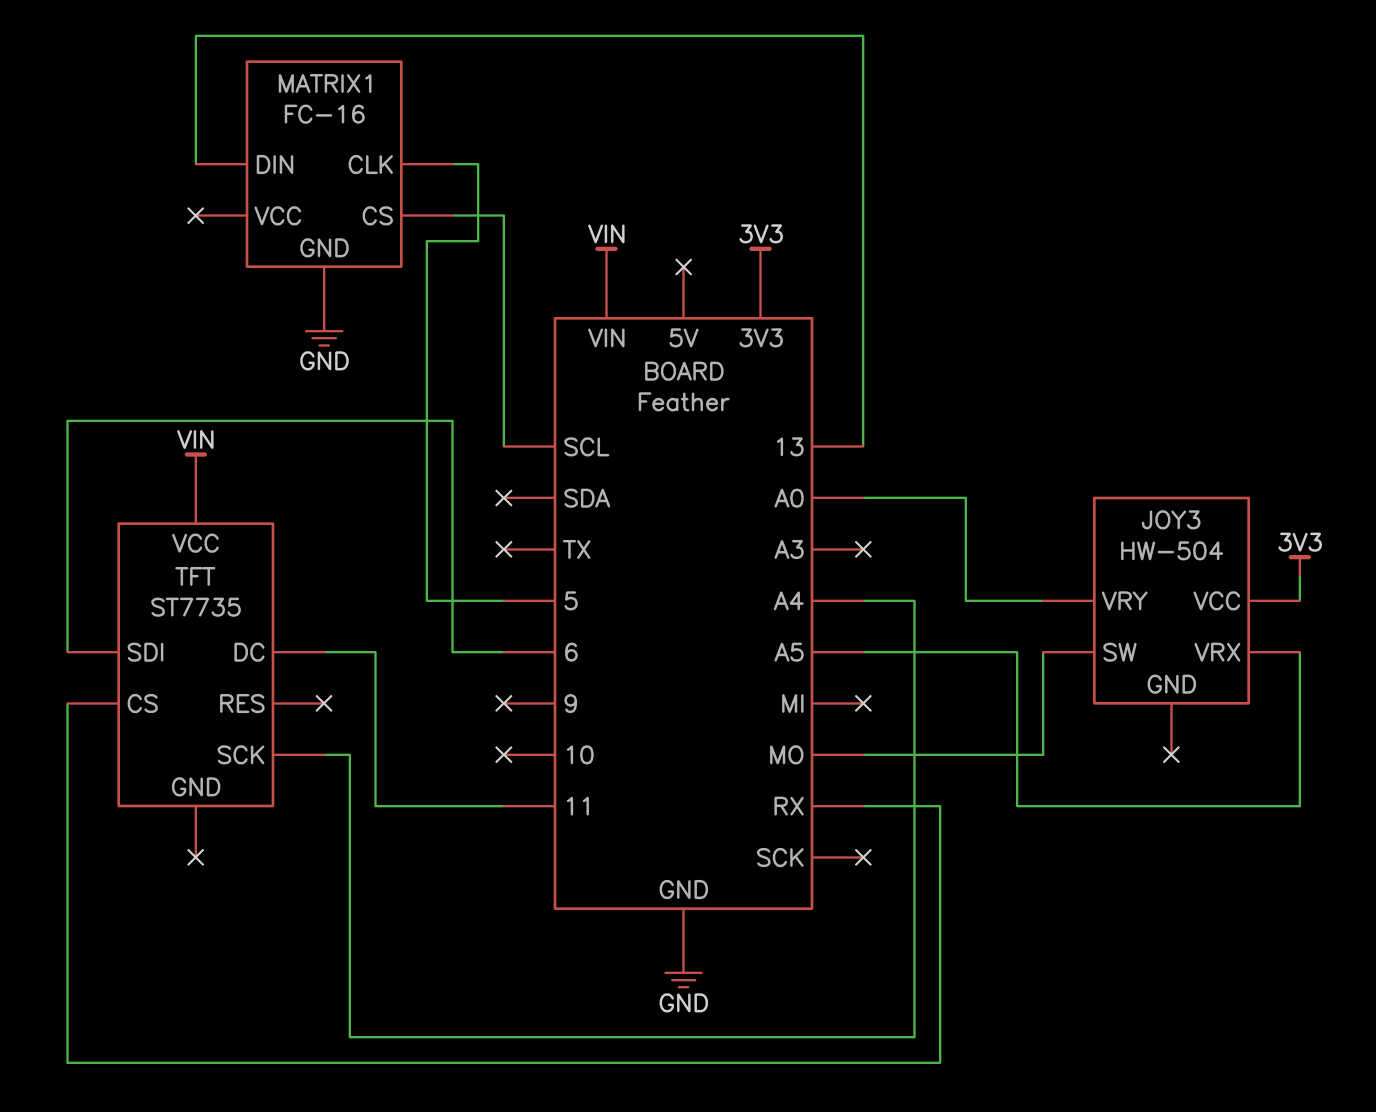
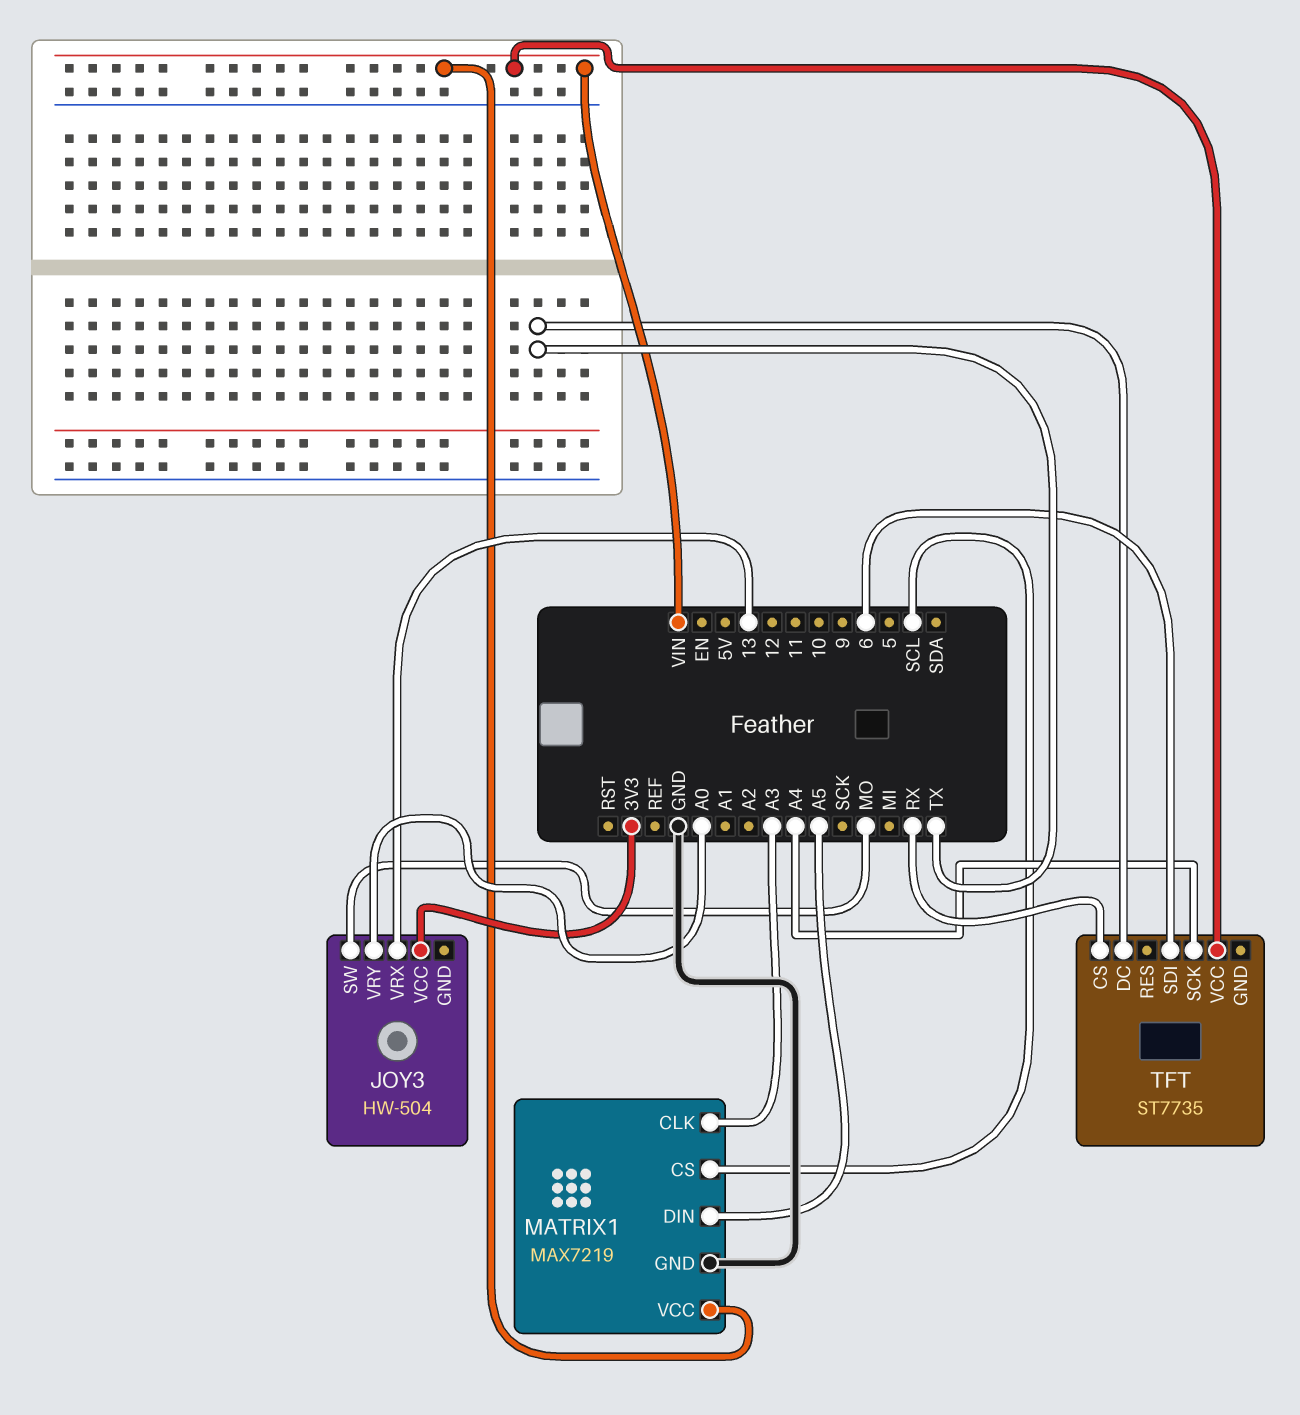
JOY3 pin VRX: A5 -> 13
MATRIX1: FC-16 -> MAX7219
MATRIX1 pin CLK: 5 -> A3
MATRIX1 pin DIN: 13 -> A5
MATRIX1 pin VCC: none -> VIN
TFT pin DC: 11 -> TX

